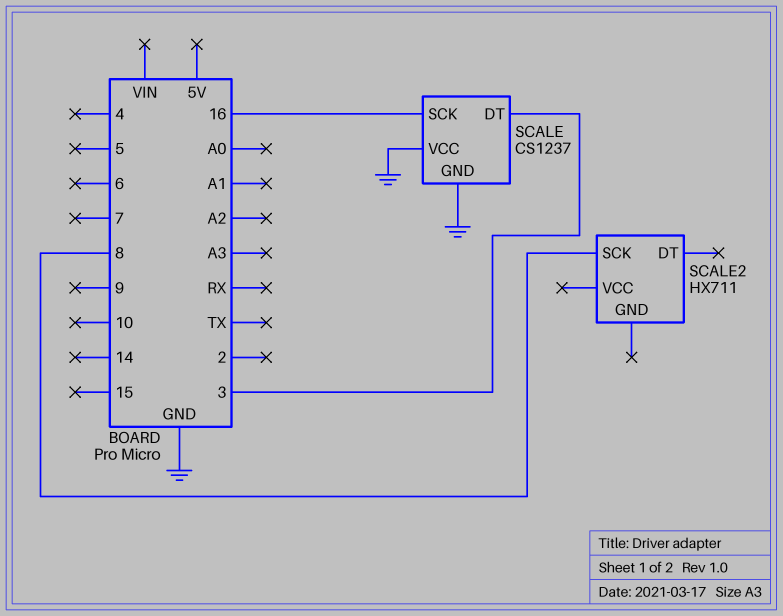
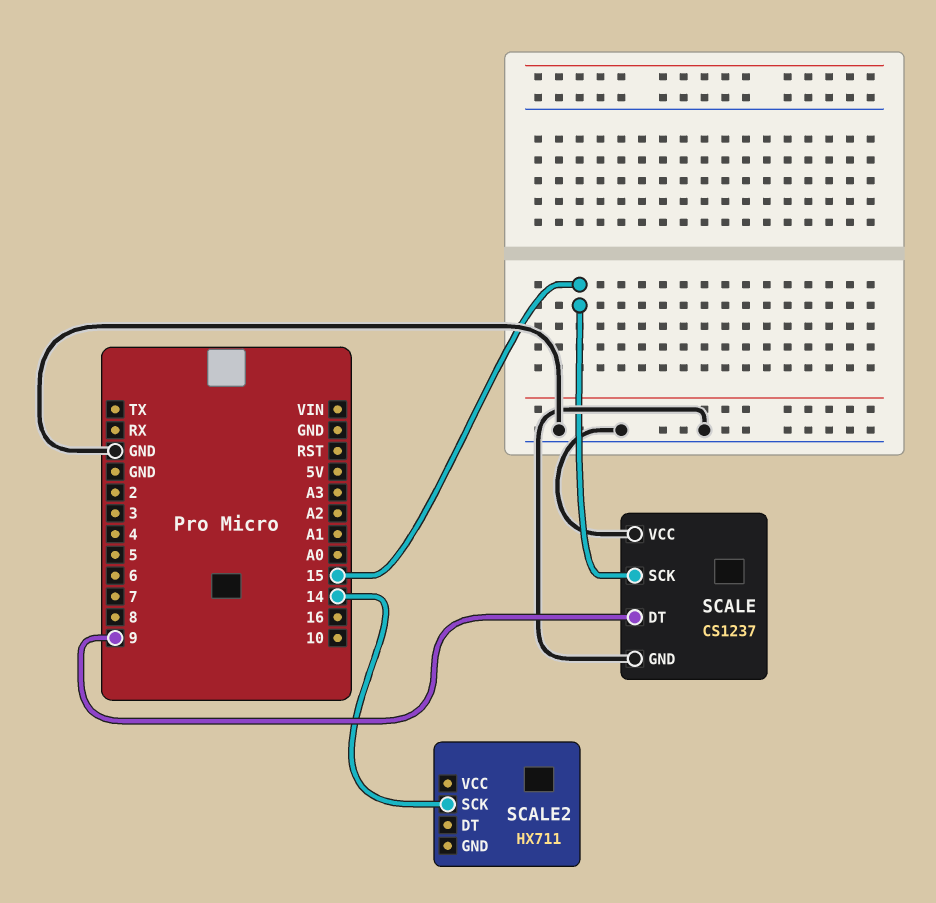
SCALE pin DT: 3 -> 9
SCALE pin SCK: 16 -> 15
SCALE2 pin SCK: 8 -> 14

